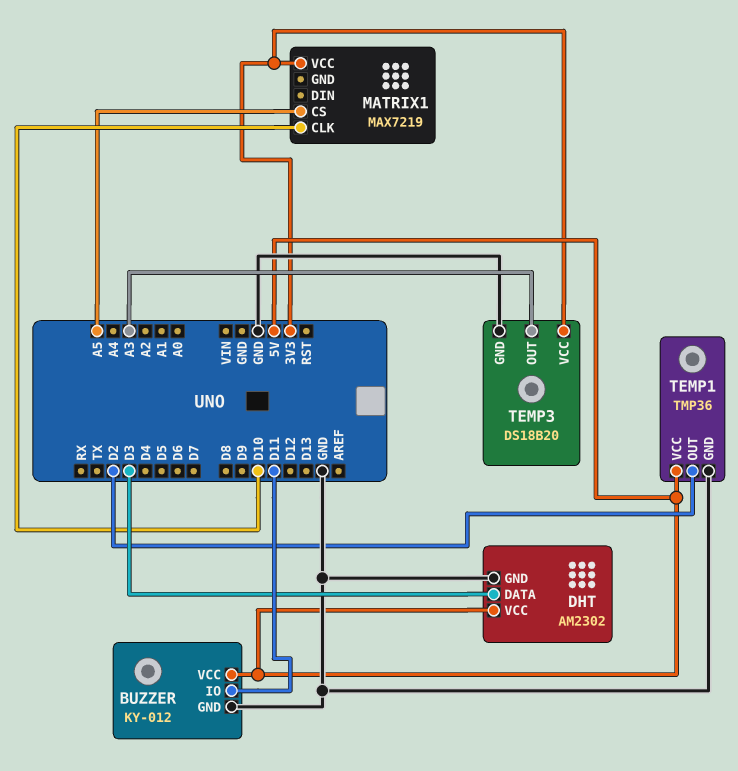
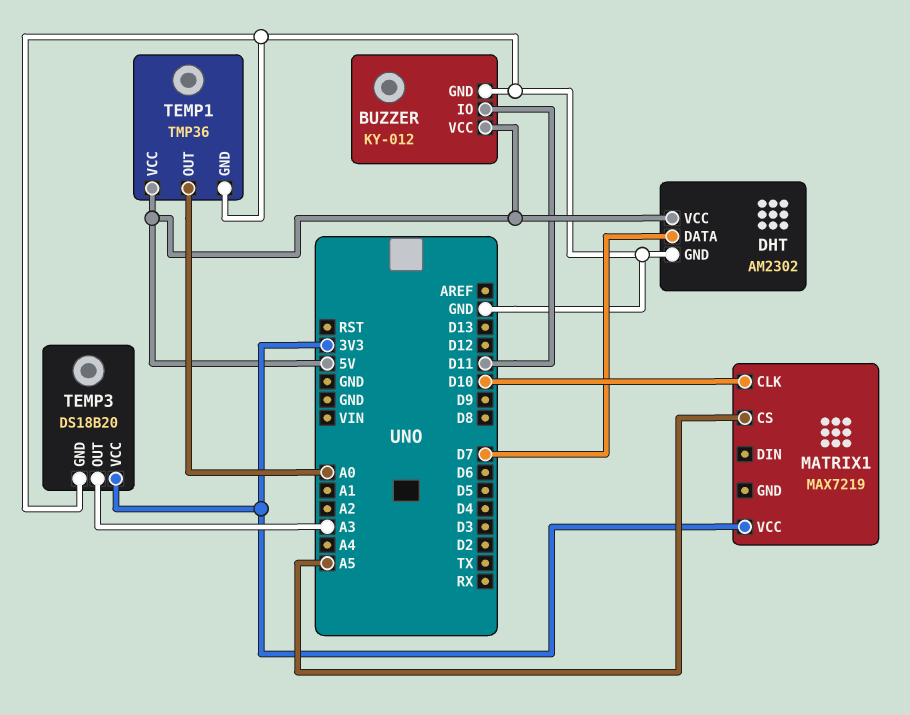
DHT pin DATA: D3 -> D7
TEMP1 pin OUT: D2 -> A0

